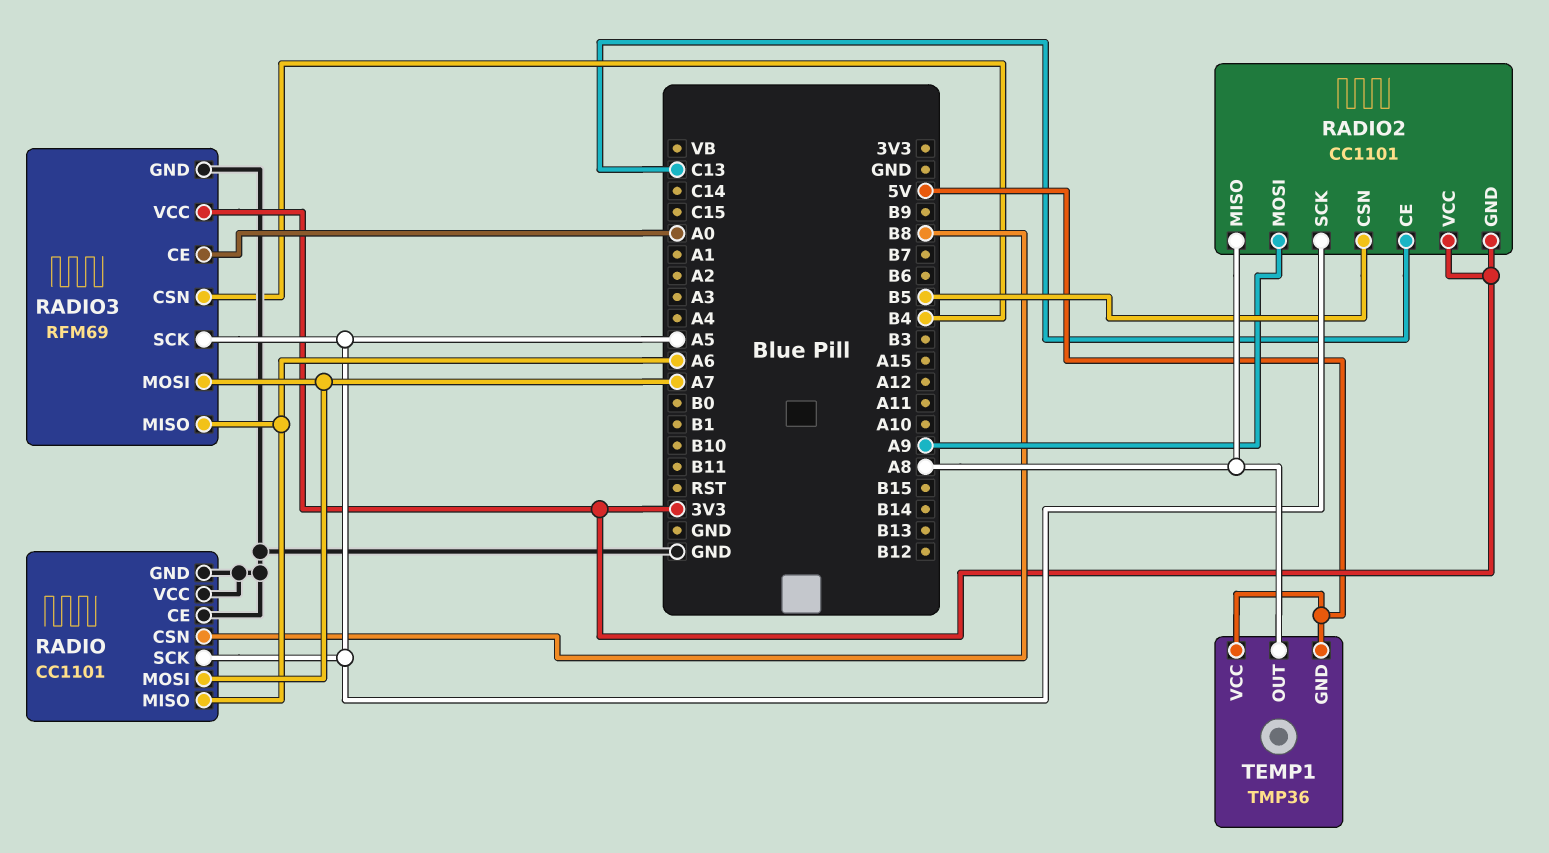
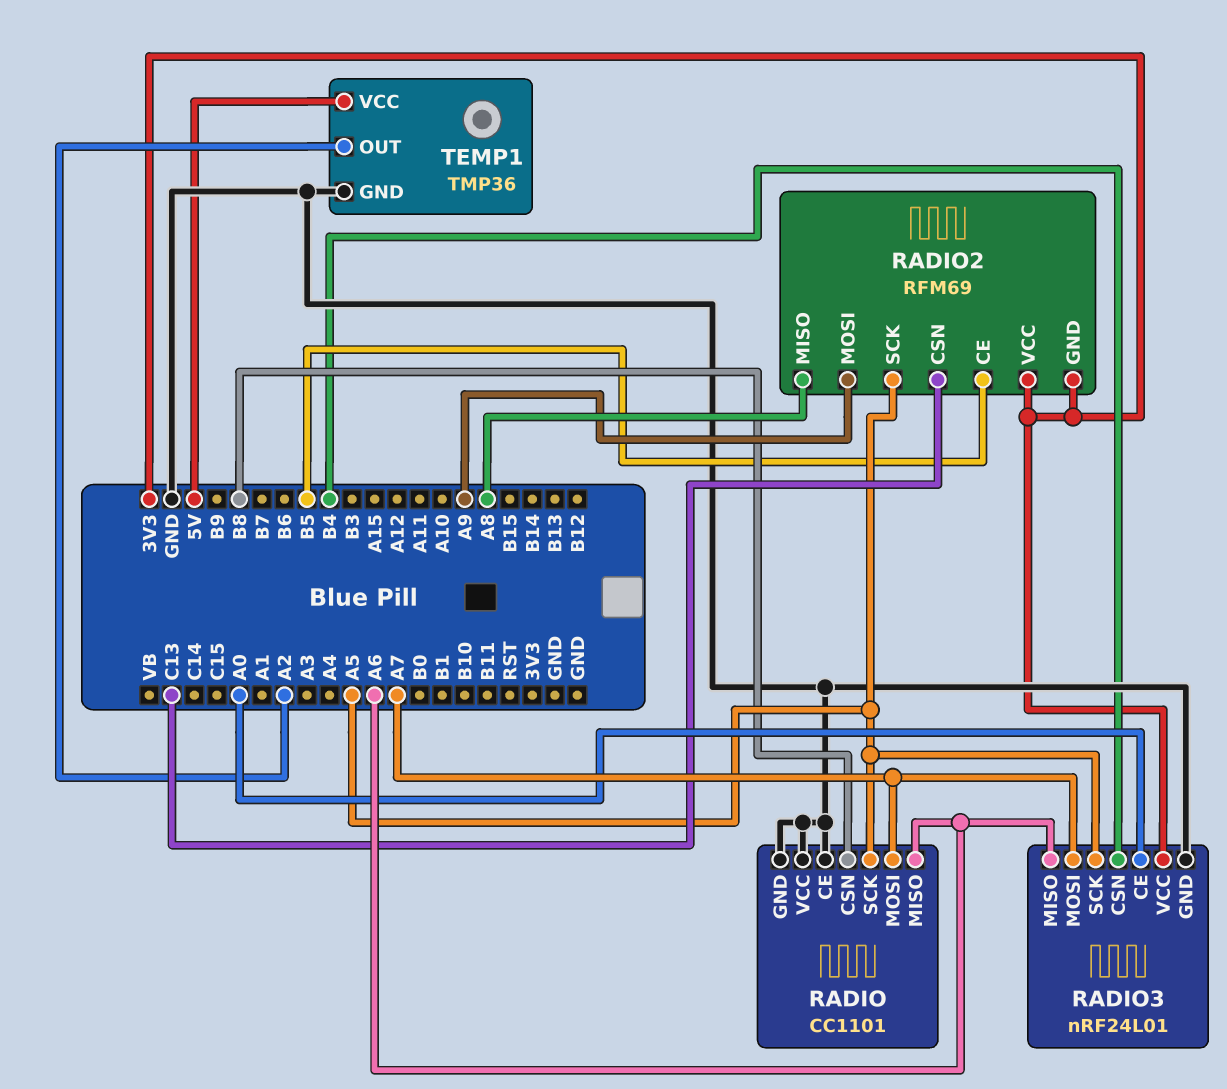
RADIO2: CC1101 -> RFM69
RADIO2 pin CE: C13 -> B5
RADIO2 pin CSN: B5 -> C13
RADIO3: RFM69 -> nRF24L01
TEMP1 pin GND: 5V -> GND
TEMP1 pin OUT: A8 -> A2

